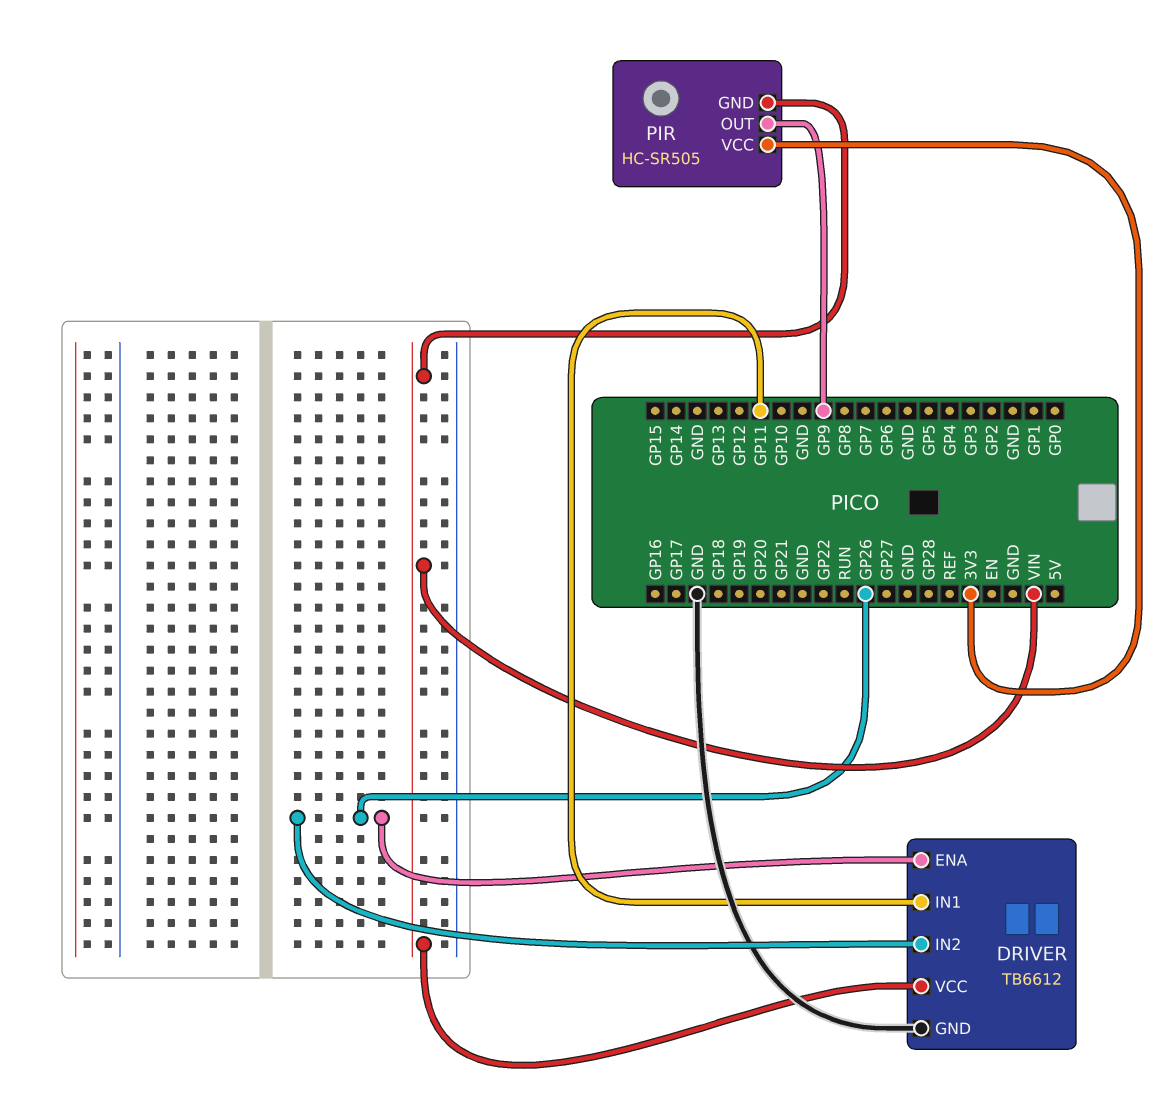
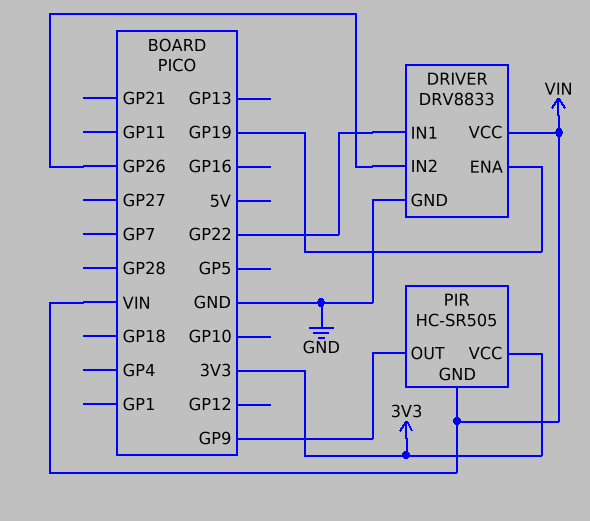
DRIVER: TB6612 -> DRV8833
DRIVER pin ENA: GP26 -> GP19
DRIVER pin IN1: GP11 -> GP22

